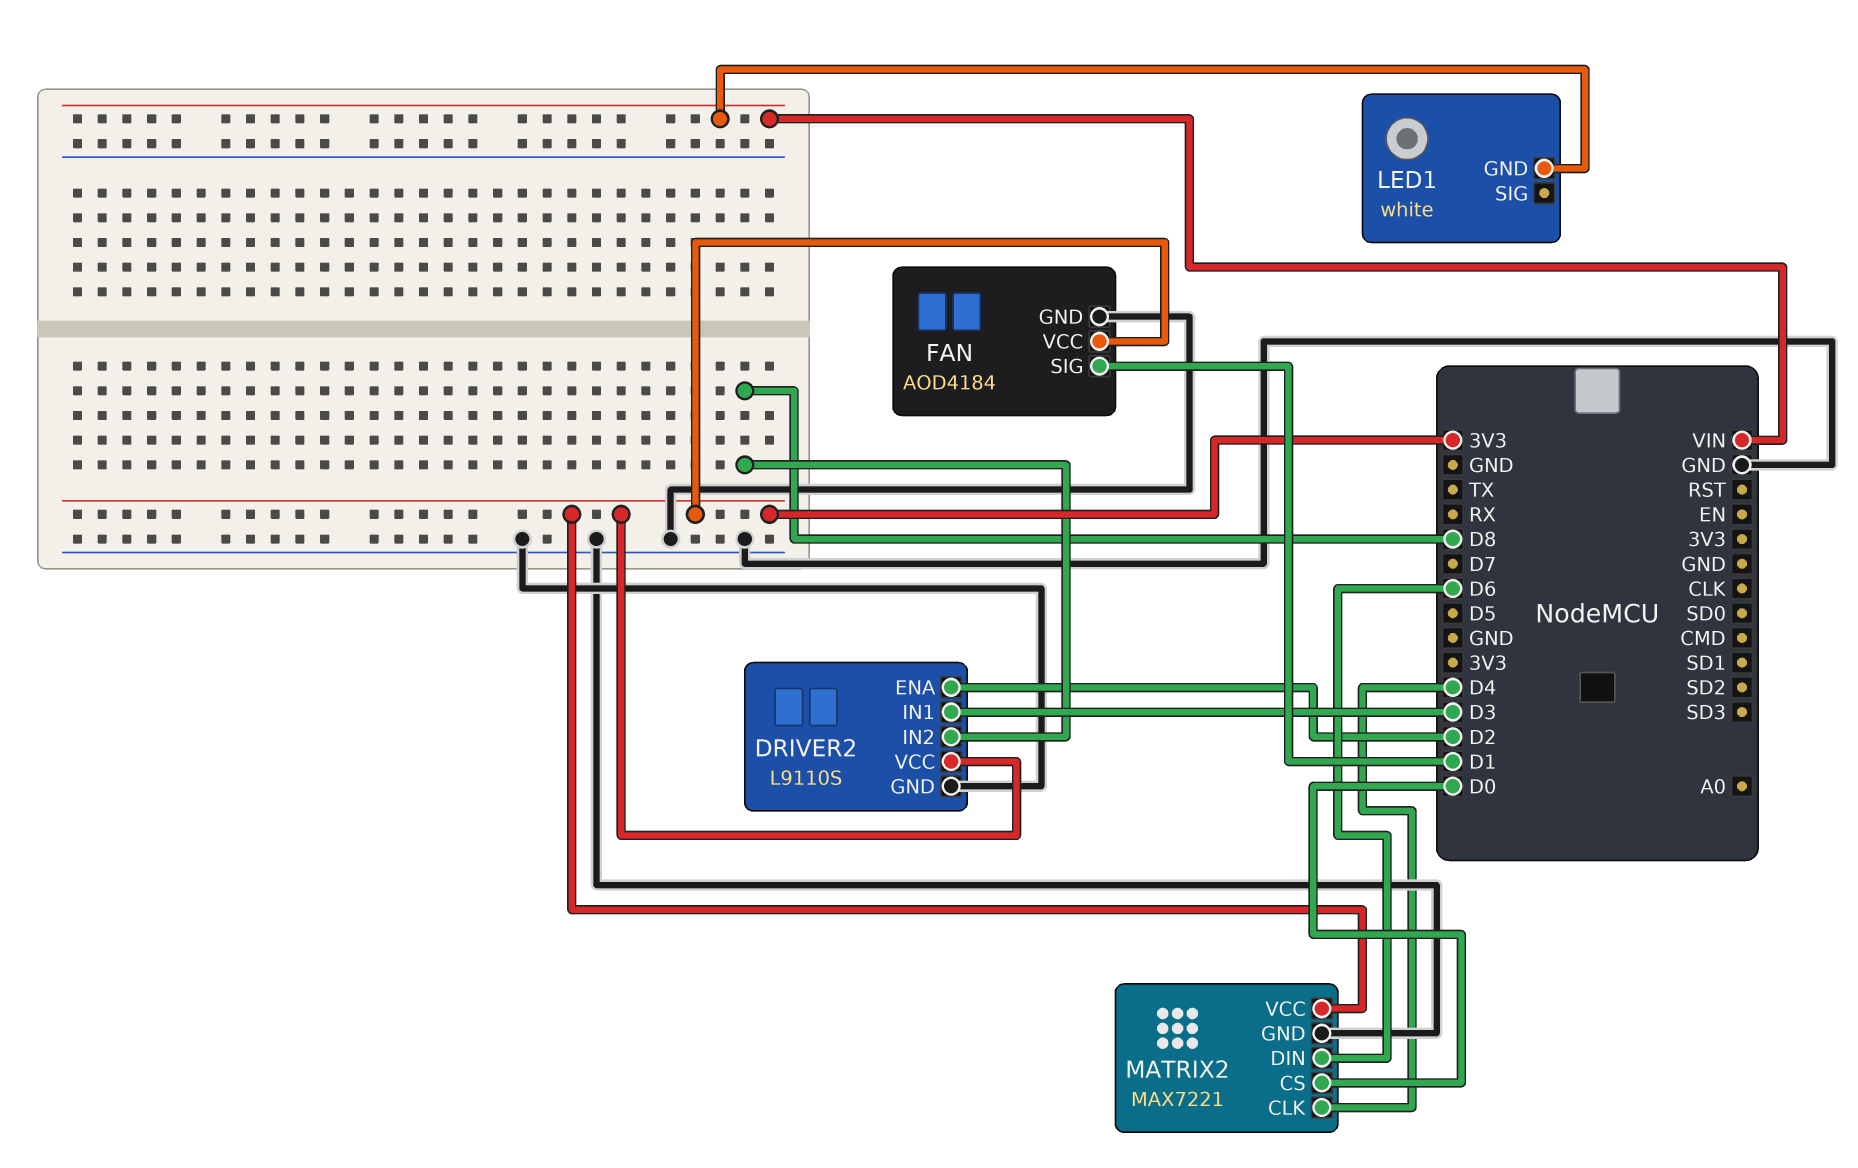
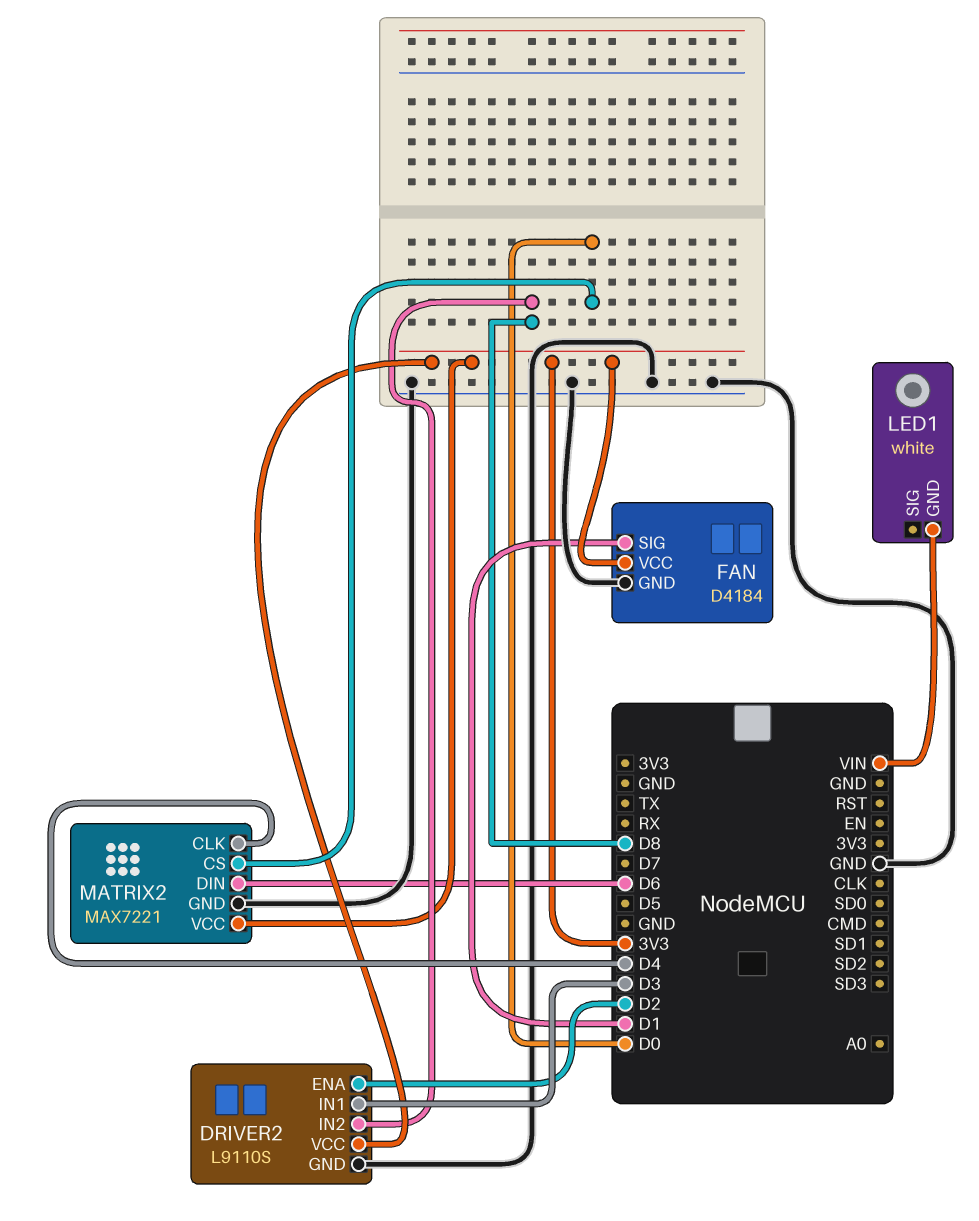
FAN: AOD4184 -> D4184

